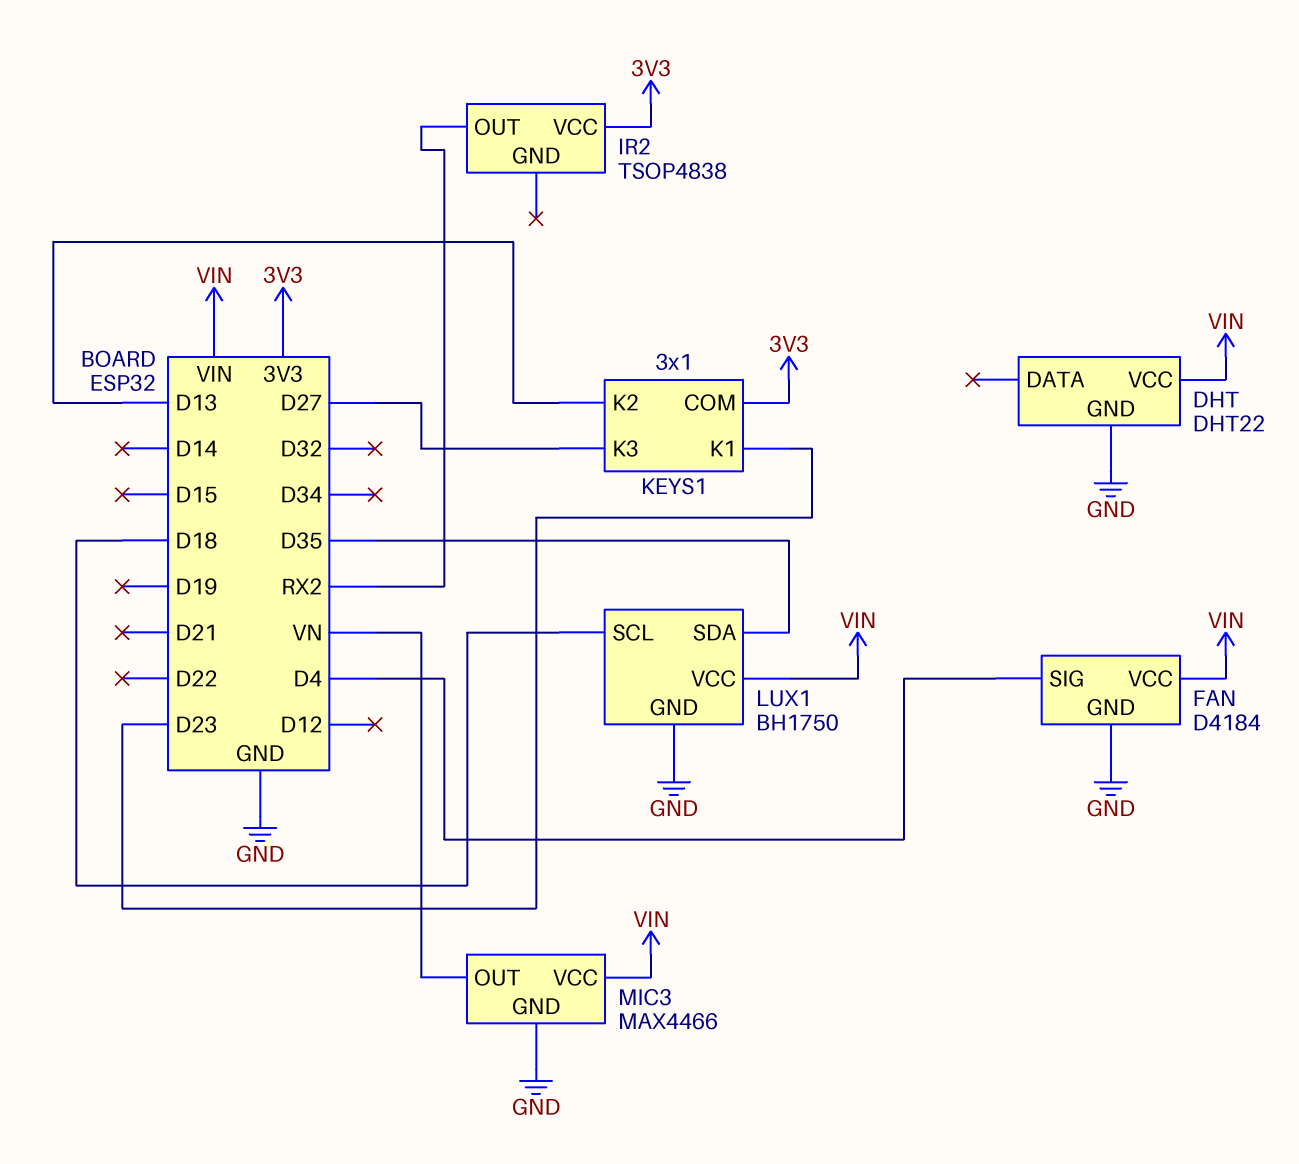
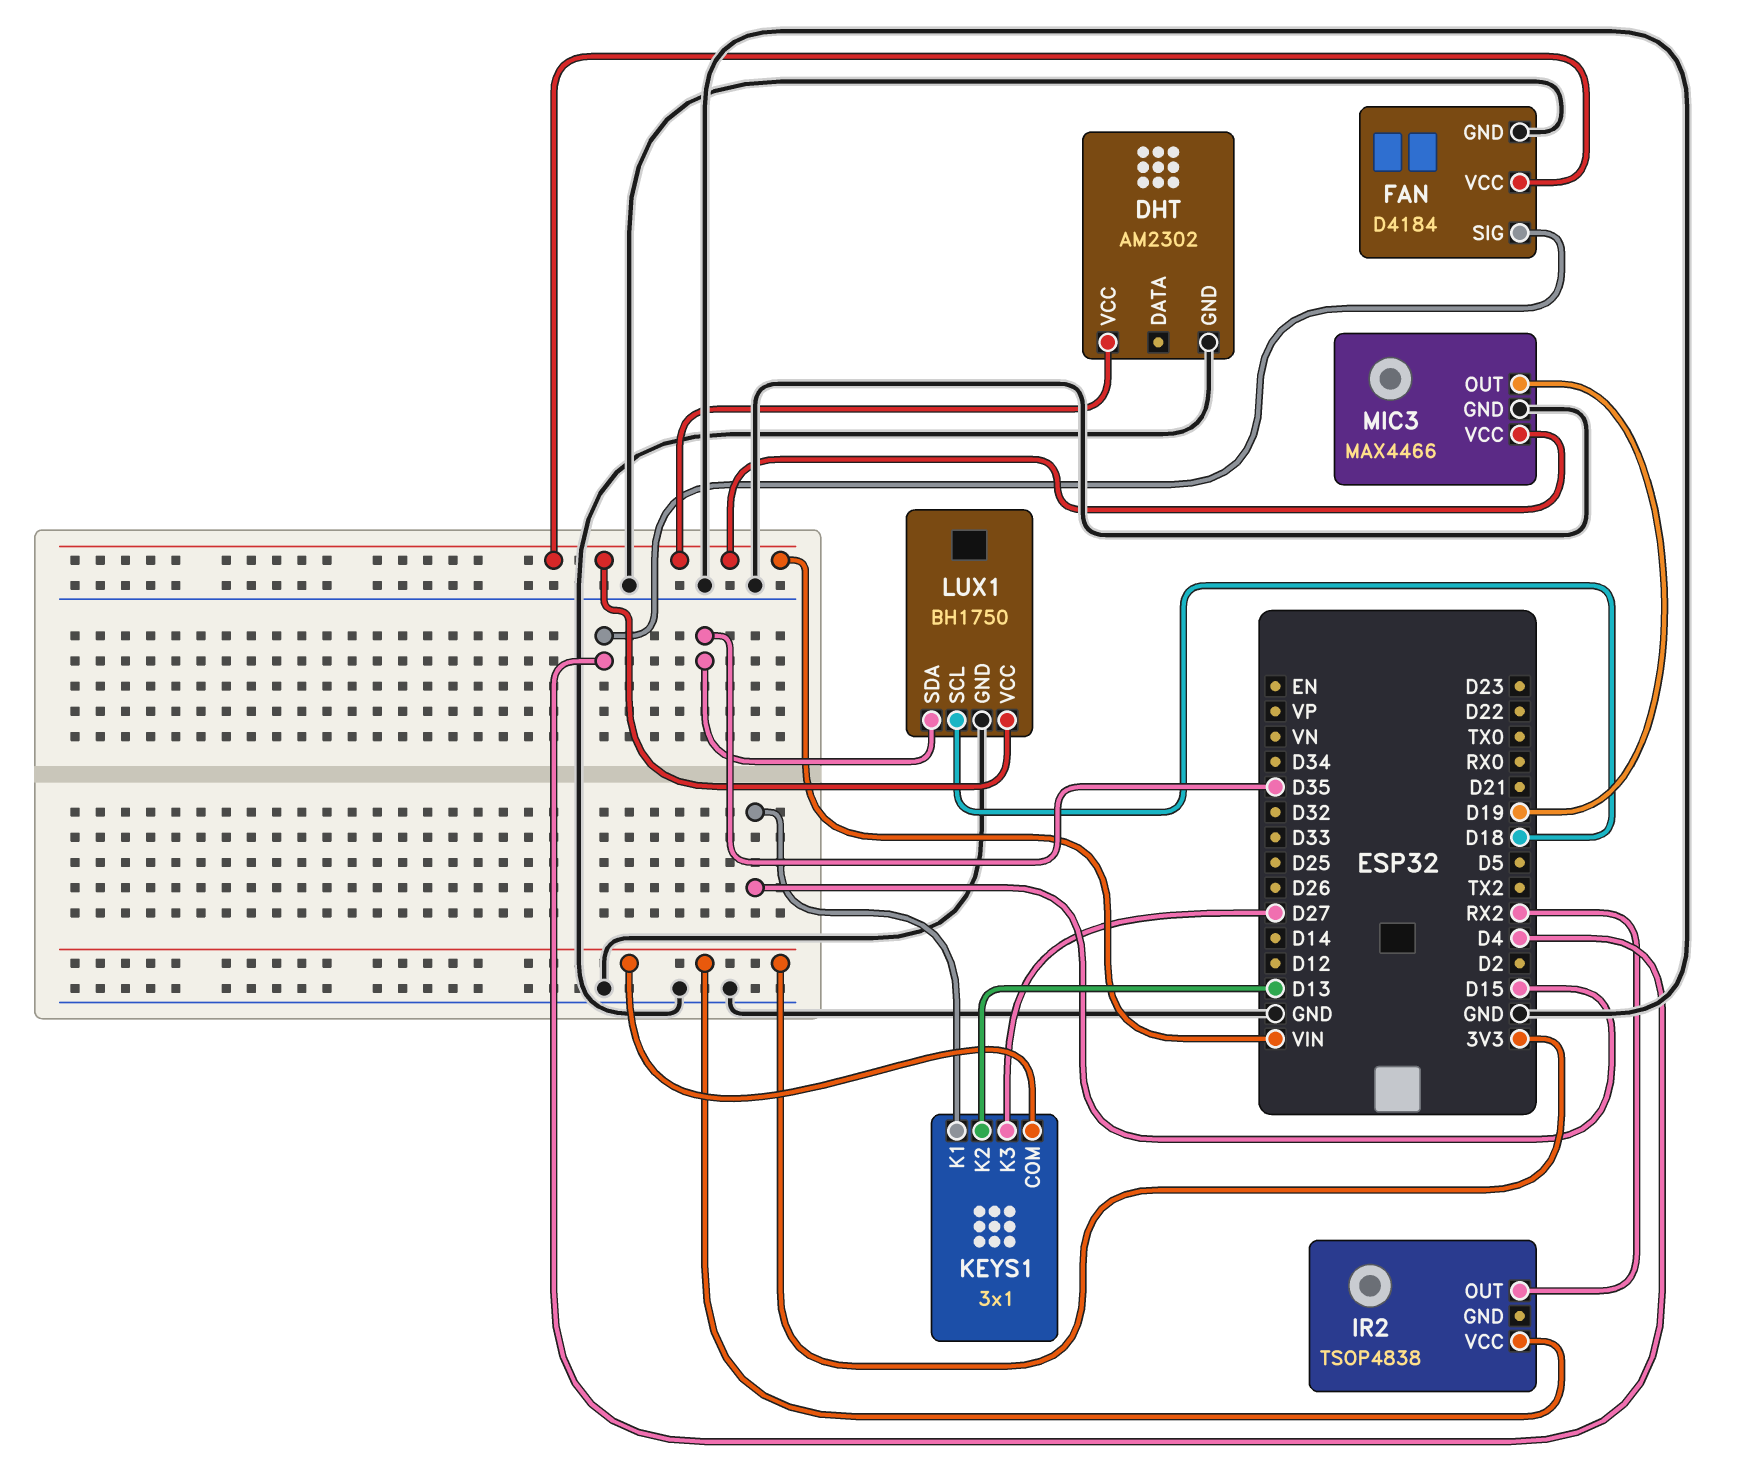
DHT: DHT22 -> AM2302
KEYS1 pin K1: D23 -> D15
MIC3 pin OUT: VN -> D19

